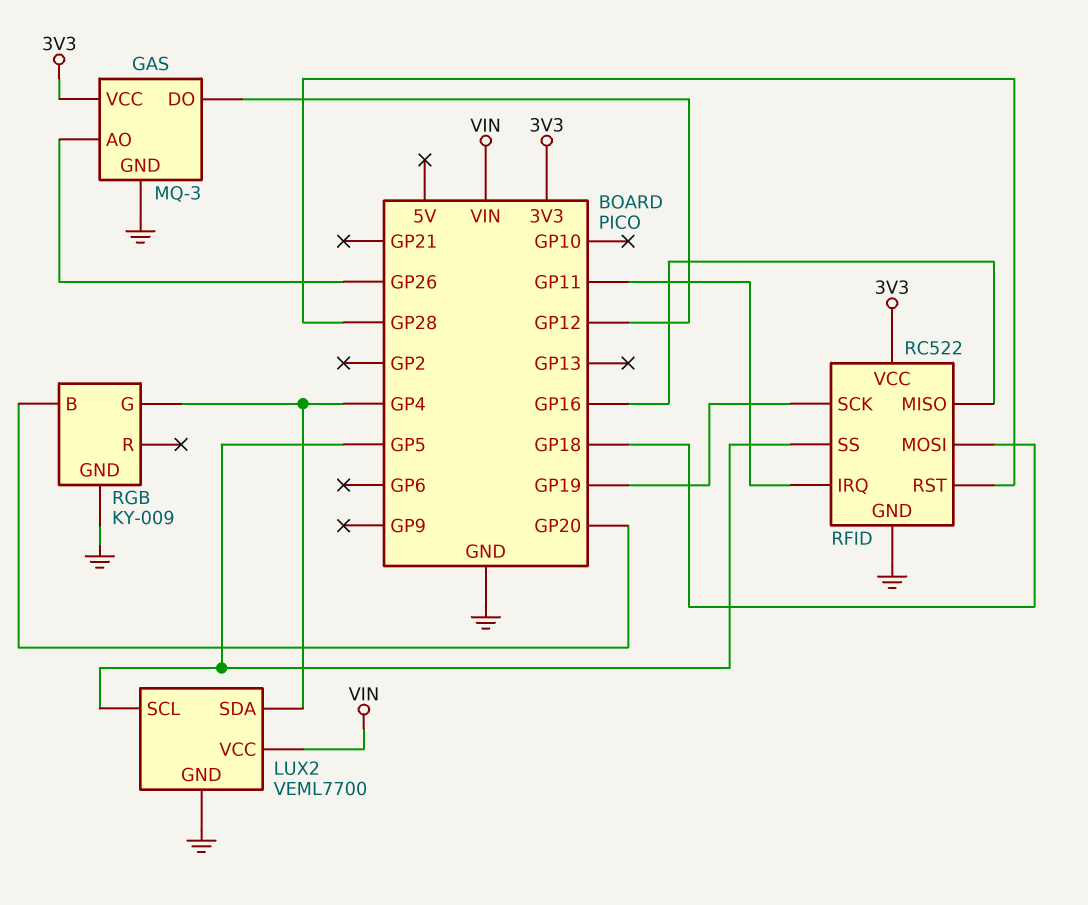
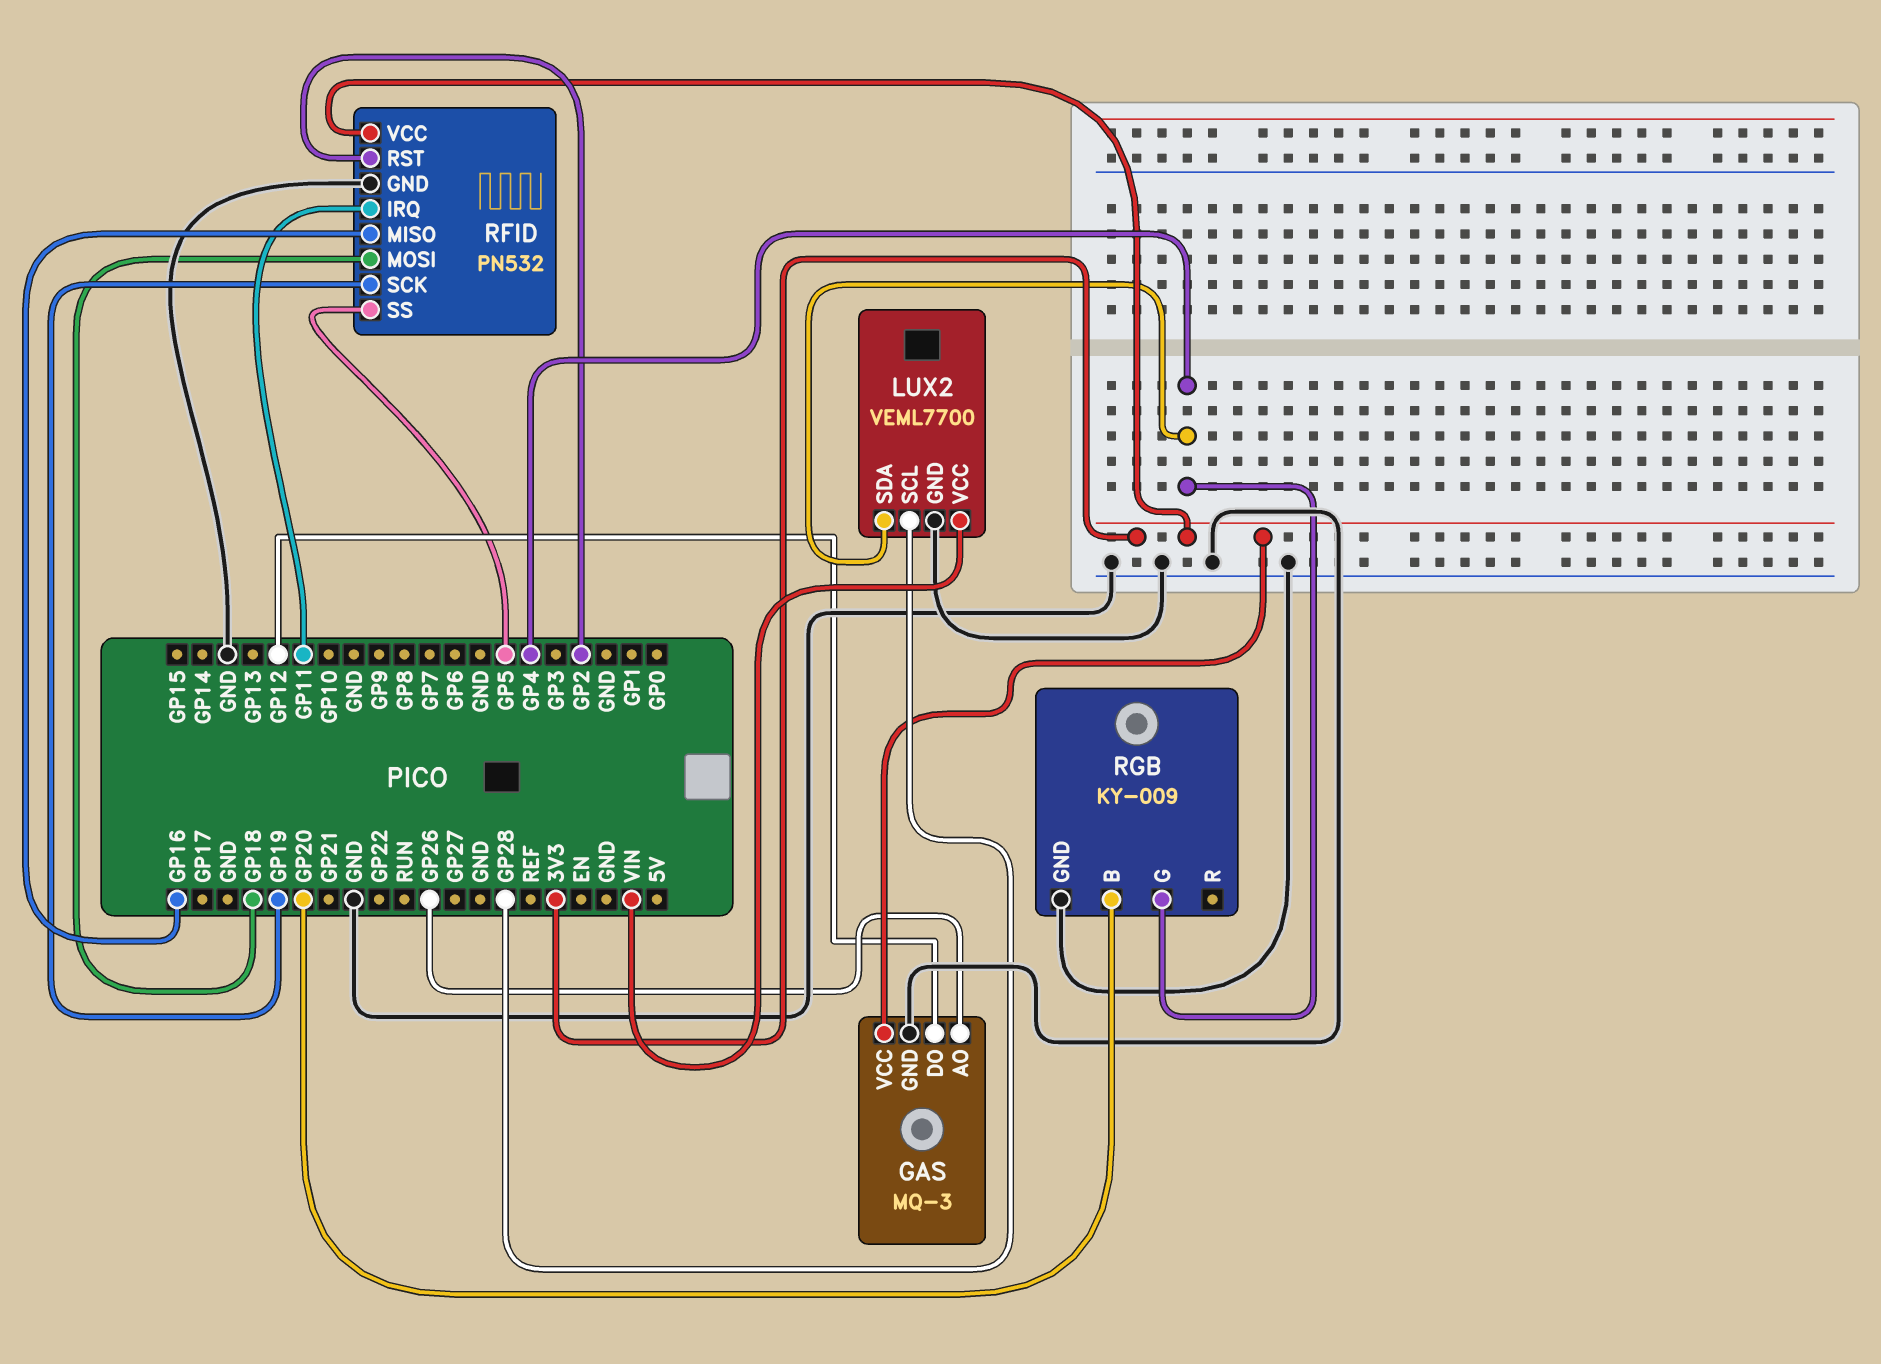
LUX2 pin SCL: GP5 -> GP28
RFID: RC522 -> PN532
RFID pin RST: GP28 -> GP2

